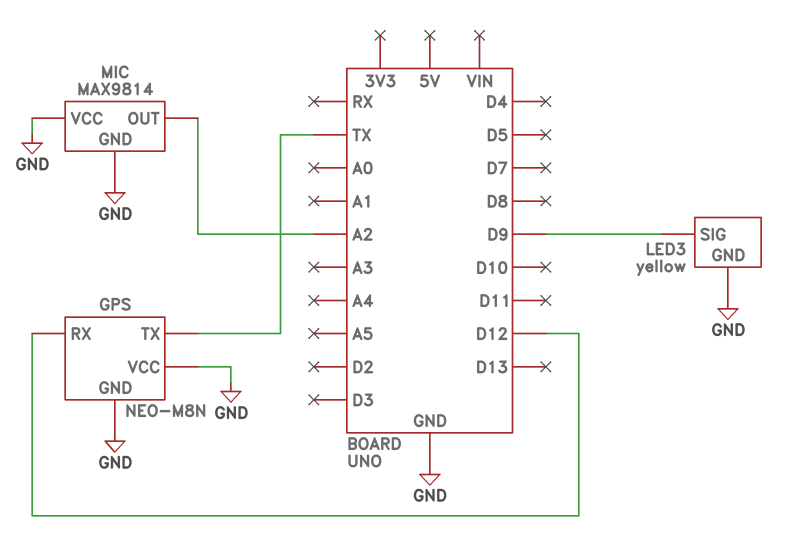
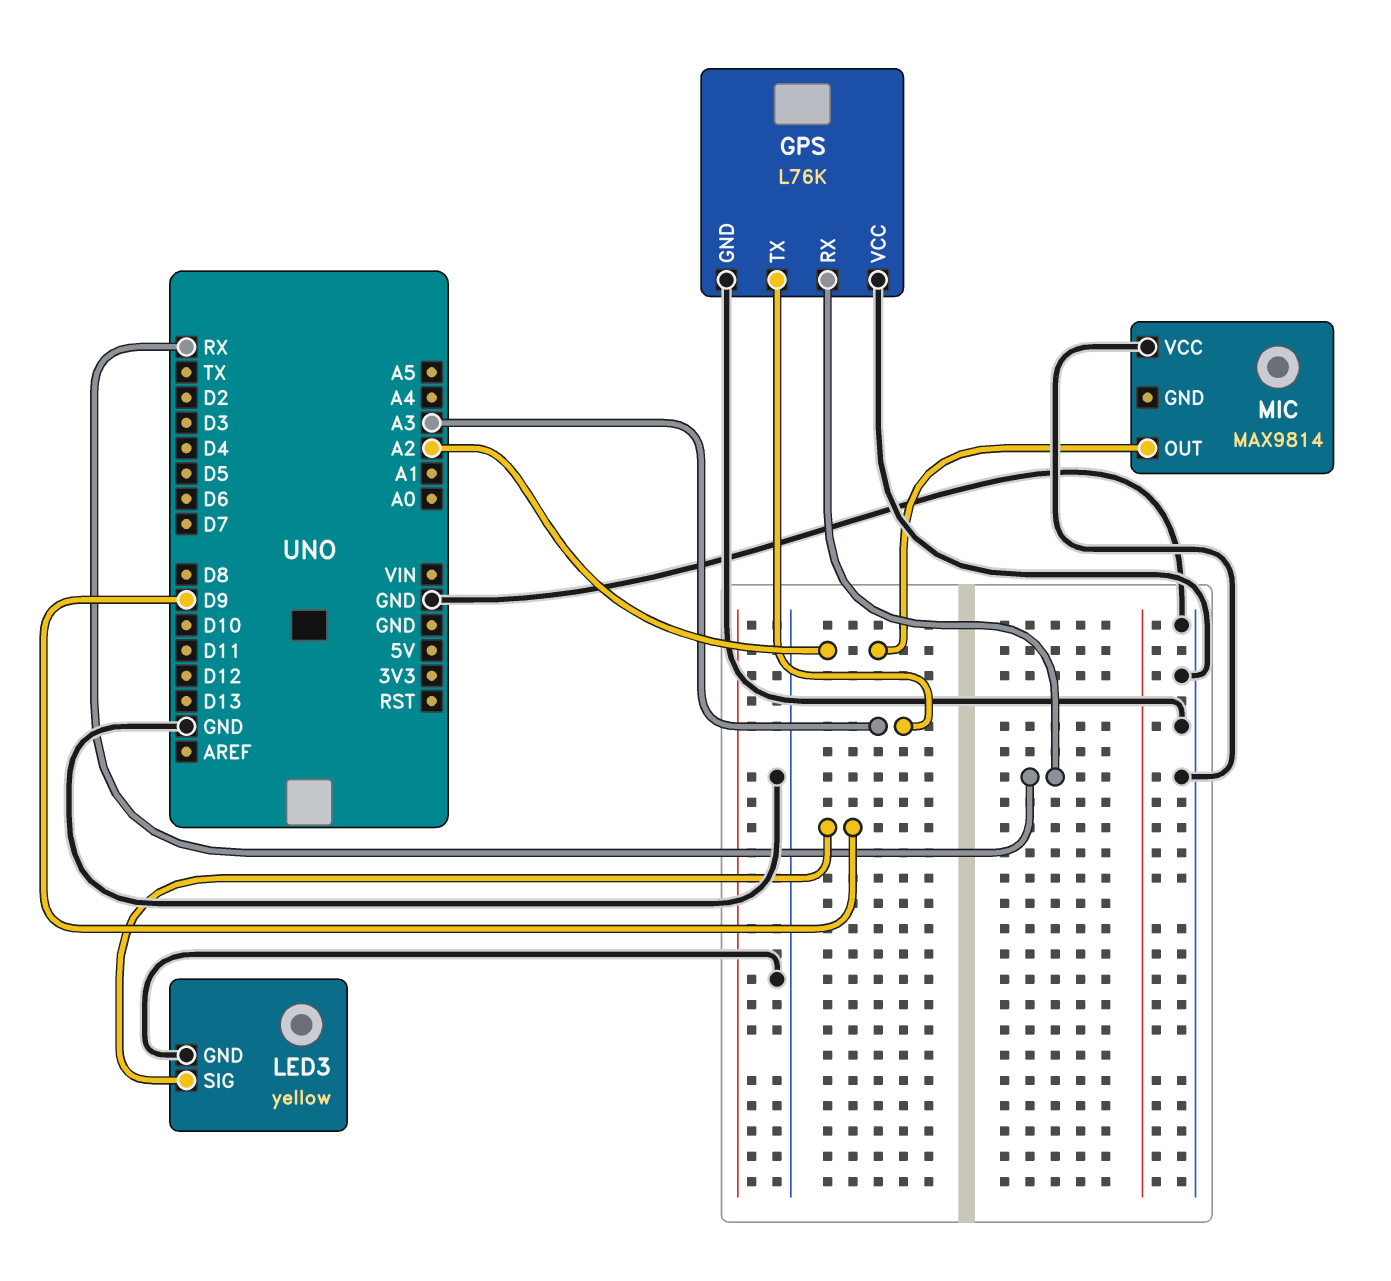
GPS: NEO-M8N -> L76K
GPS pin RX: D12 -> RX
GPS pin TX: TX -> A3
MIC pin GND: GND -> none

